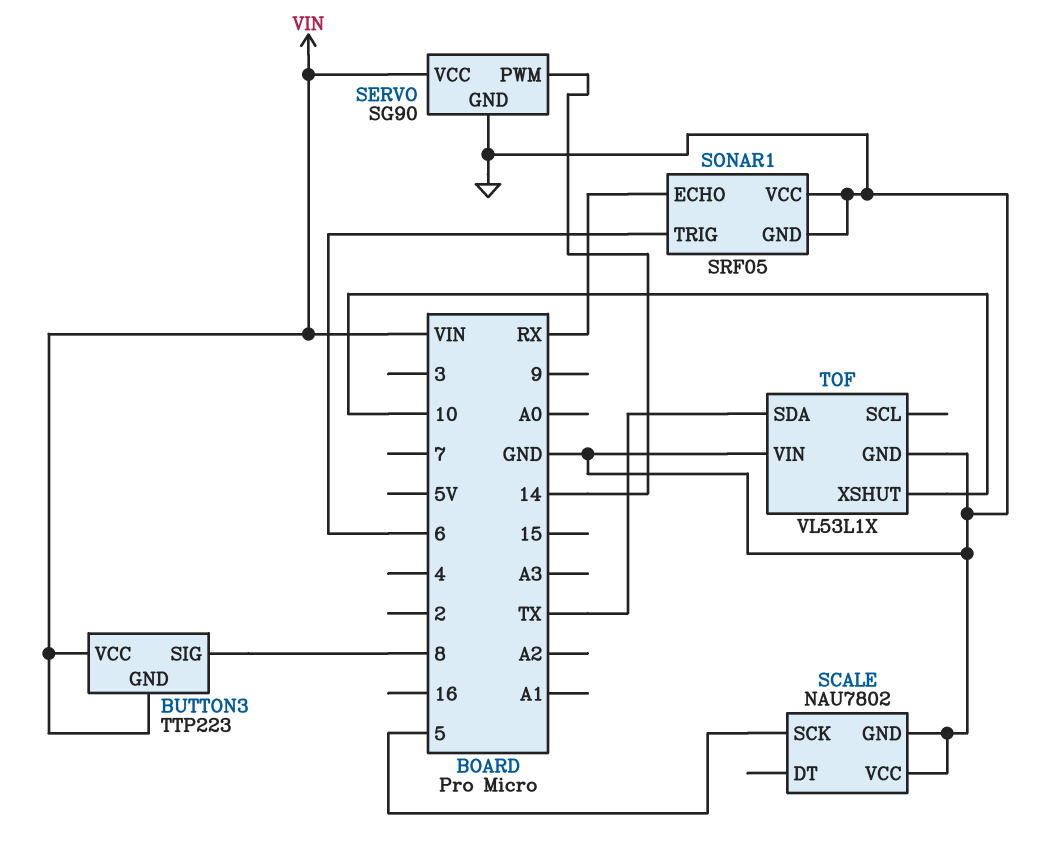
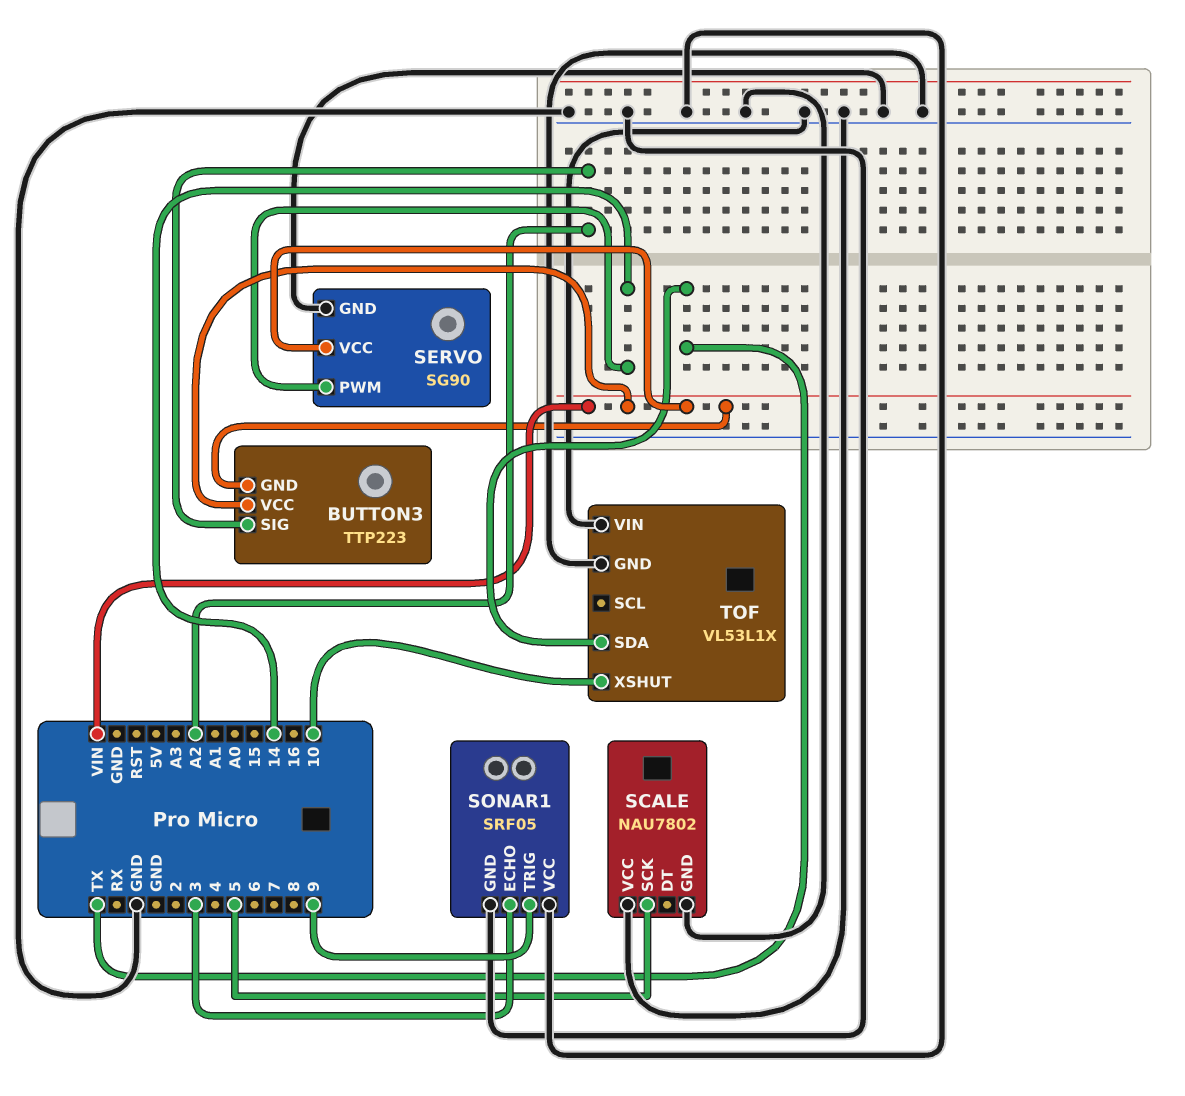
BUTTON3 pin SIG: 8 -> A2
SONAR1 pin ECHO: RX -> 3
SONAR1 pin TRIG: 6 -> 9

